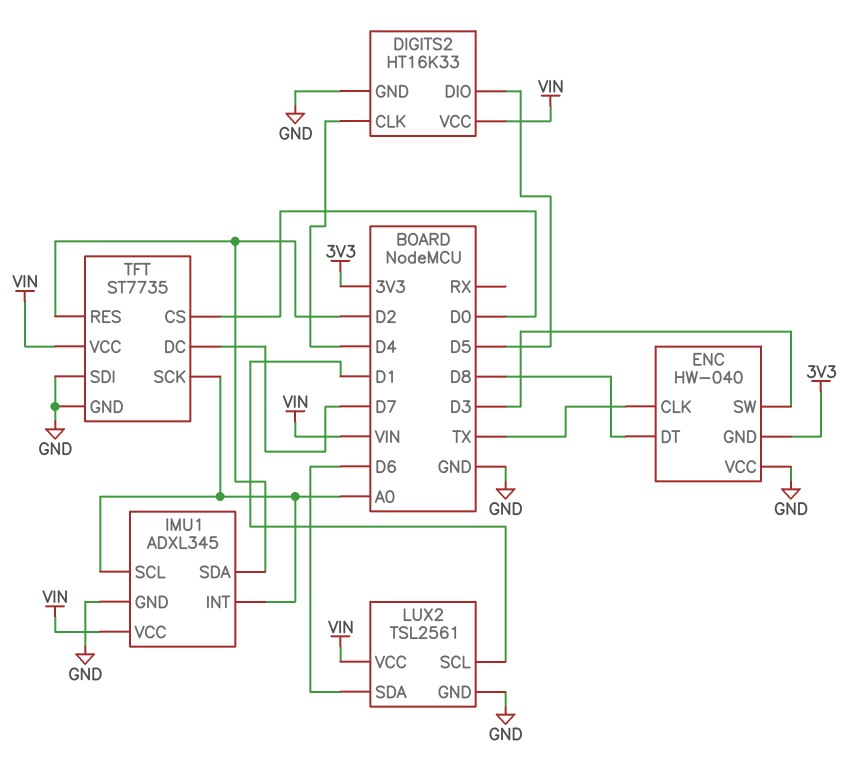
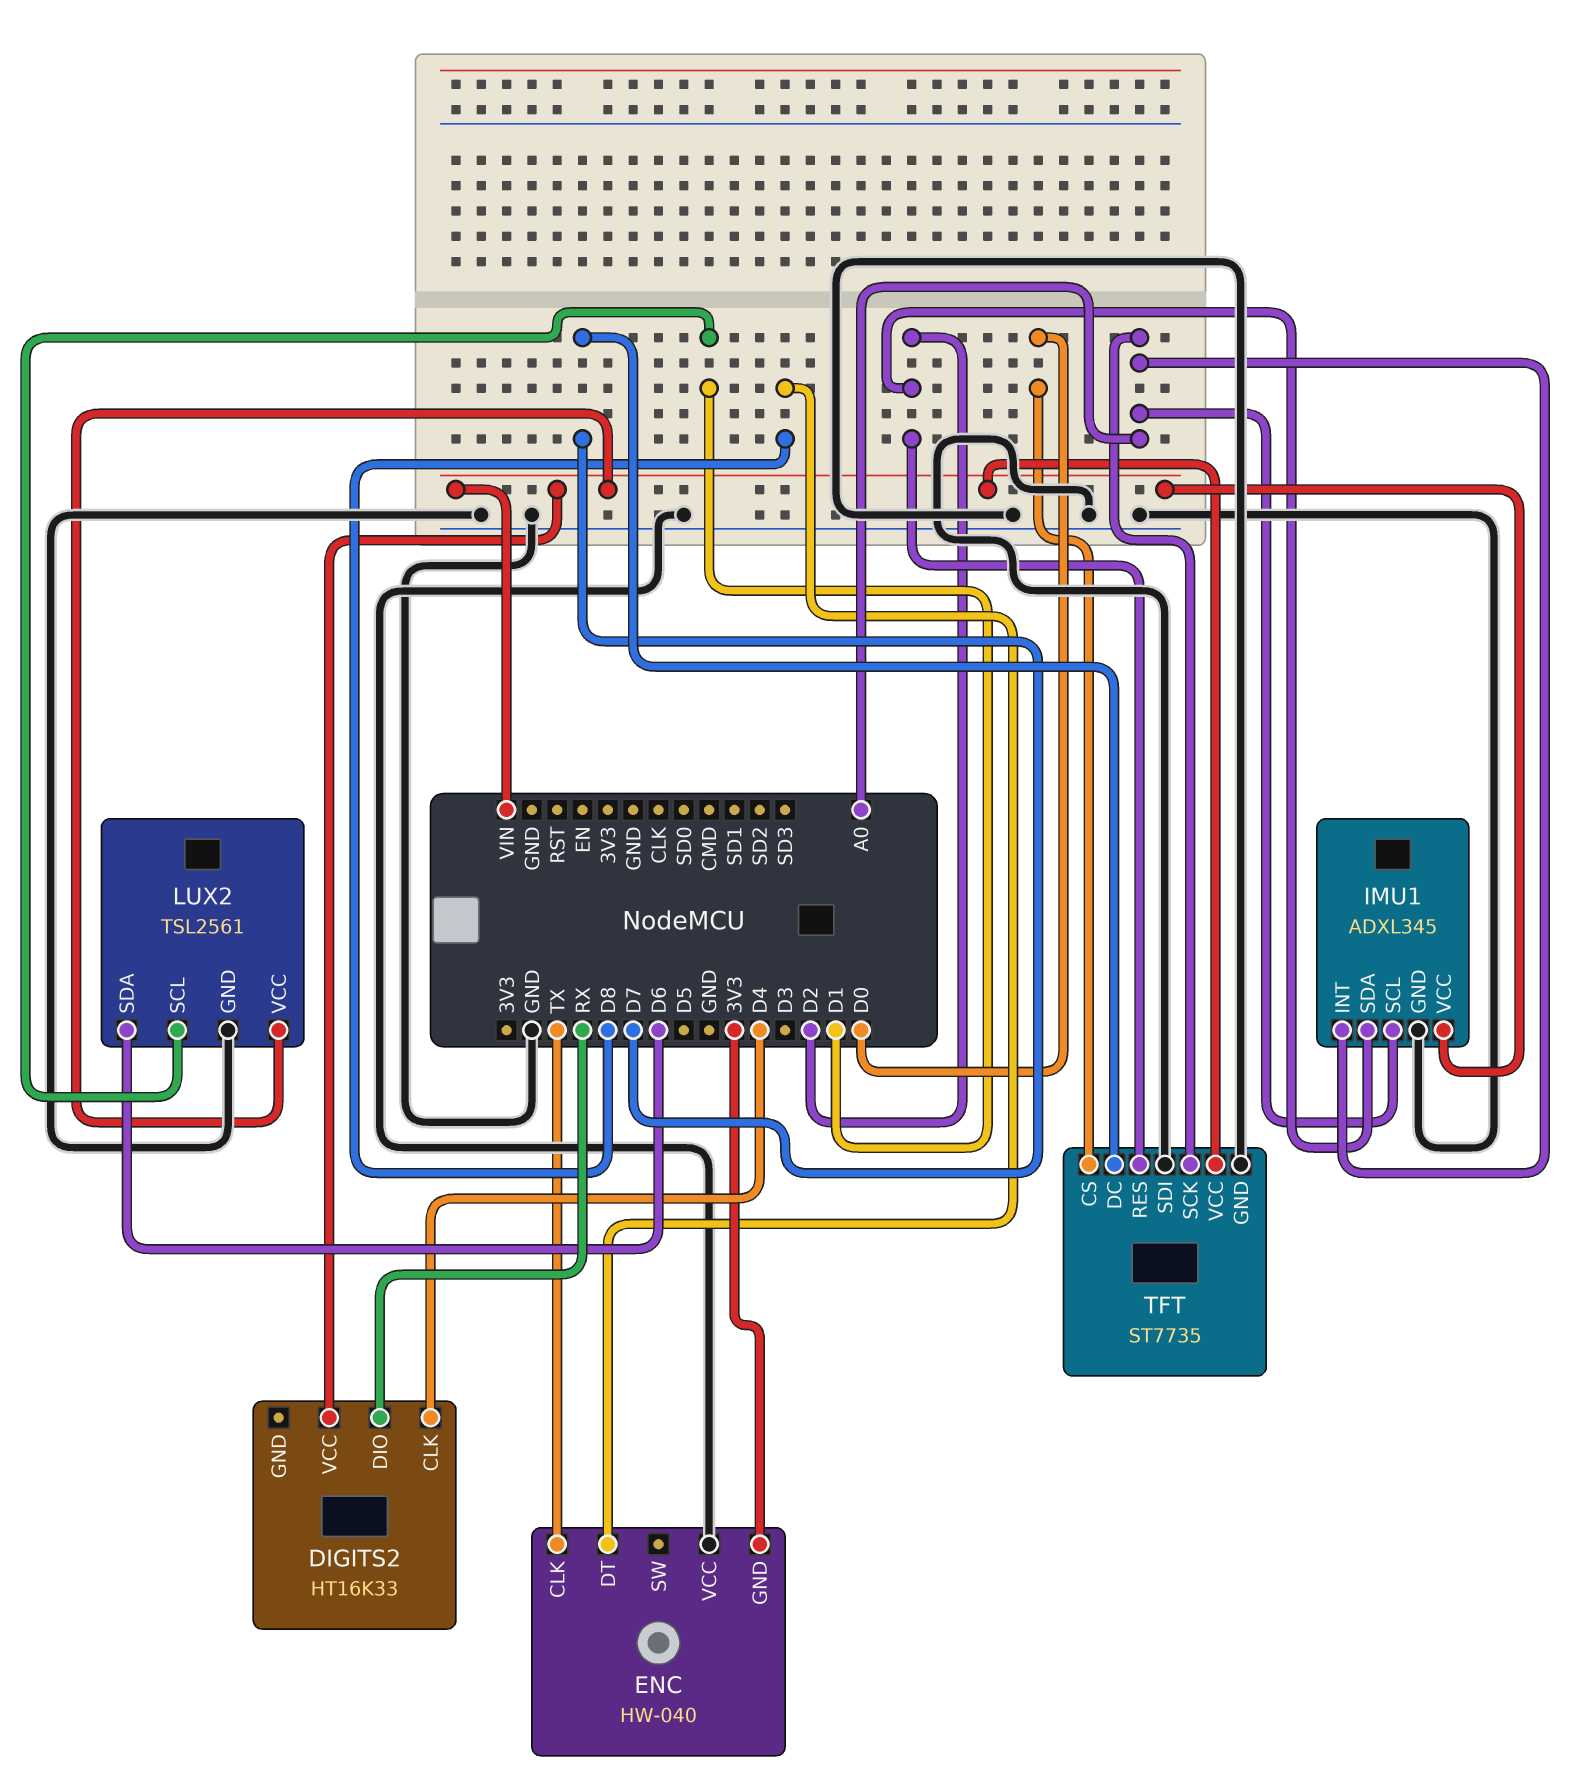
DIGITS2 pin DIO: D5 -> RX
DIGITS2 pin GND: GND -> none
ENC pin SW: D3 -> none

